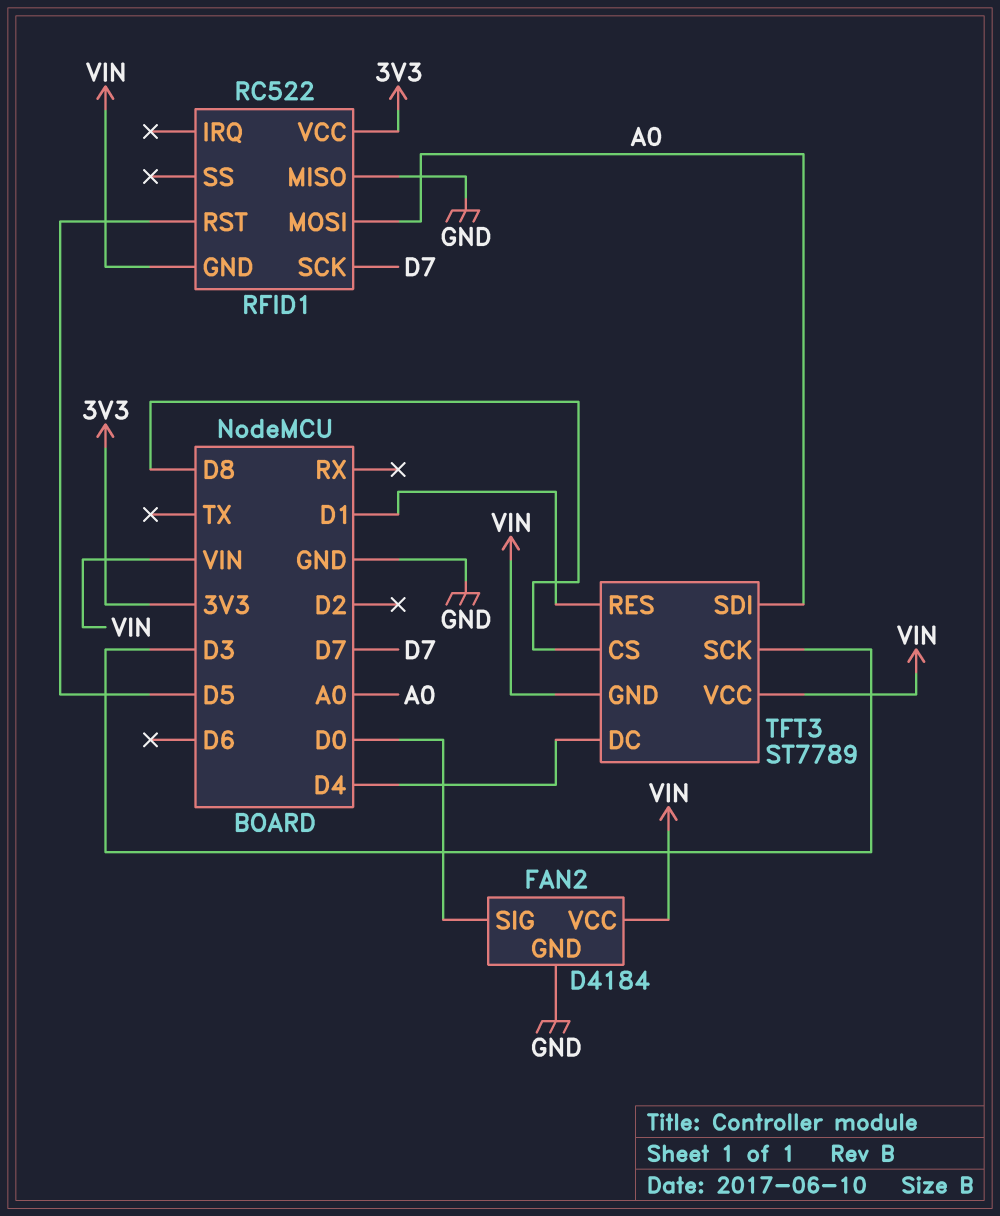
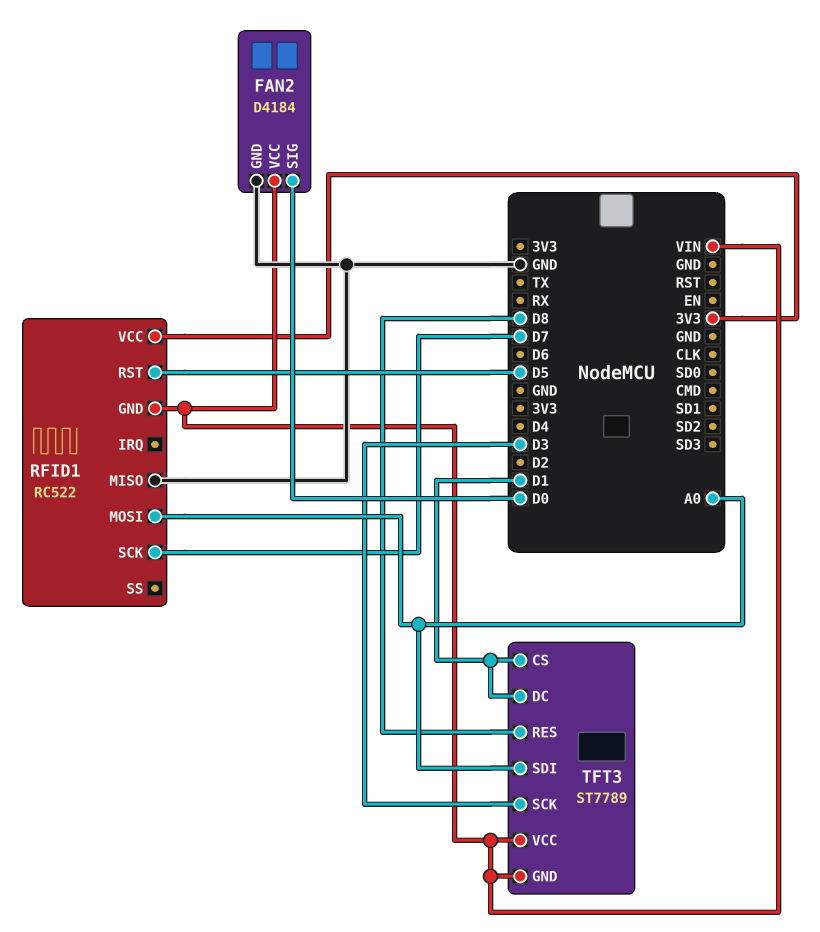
TFT3 pin CS: D8 -> D1
TFT3 pin DC: D4 -> D1
TFT3 pin RES: D1 -> D8

